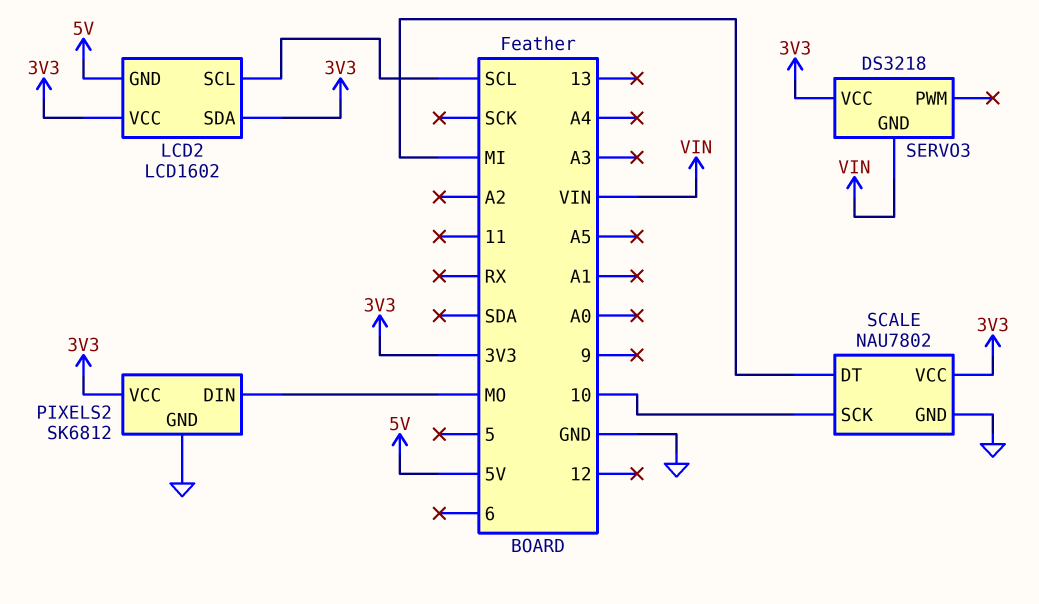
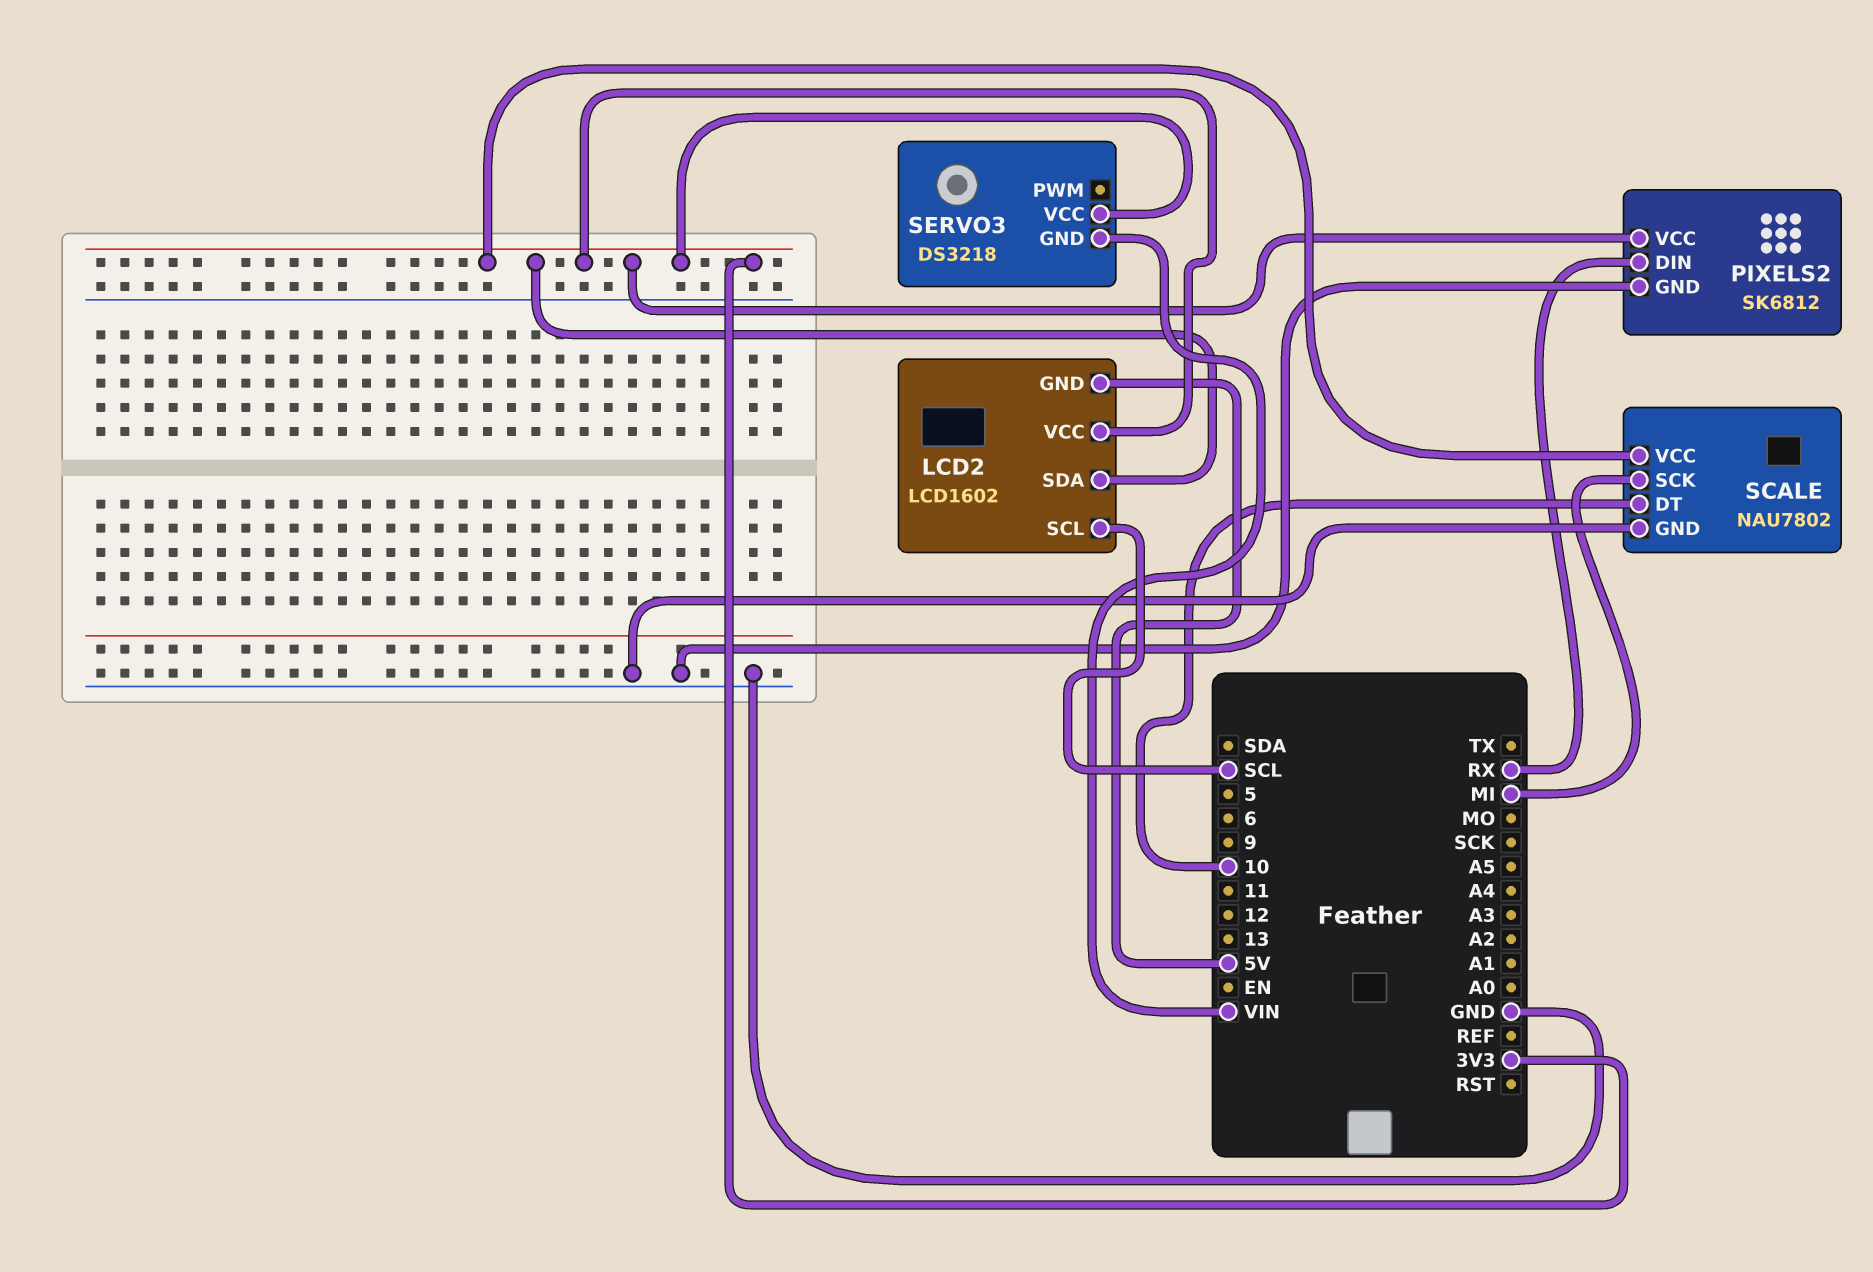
PIXELS2 pin DIN: MO -> RX
SCALE pin DT: MI -> 10
SCALE pin SCK: 10 -> MI

